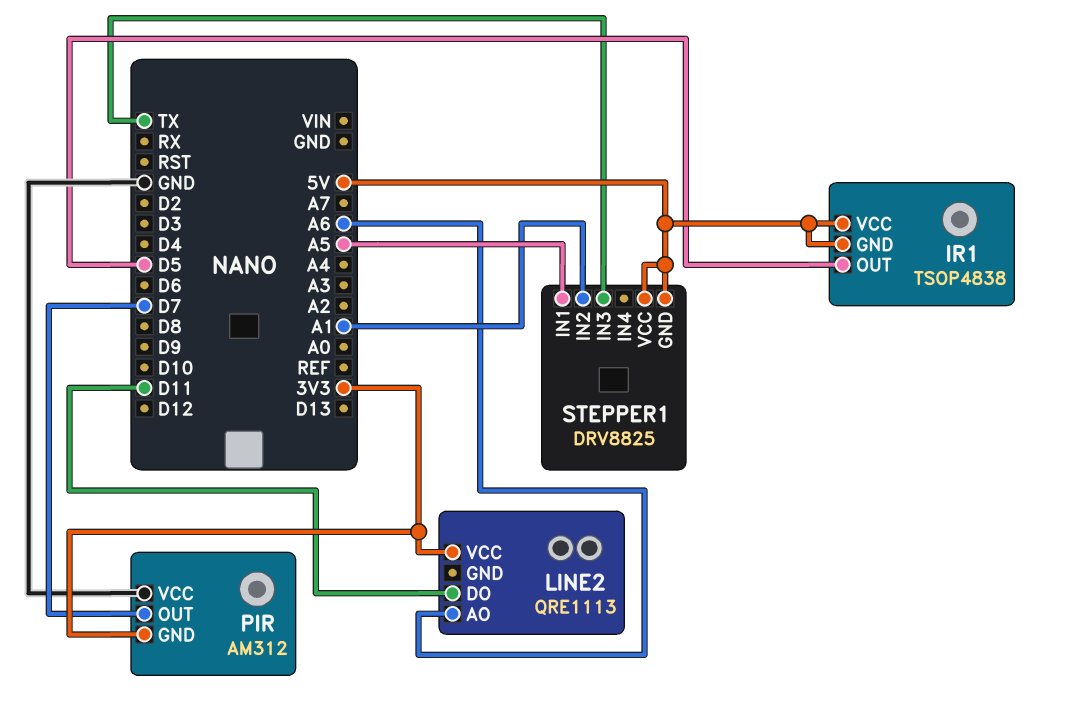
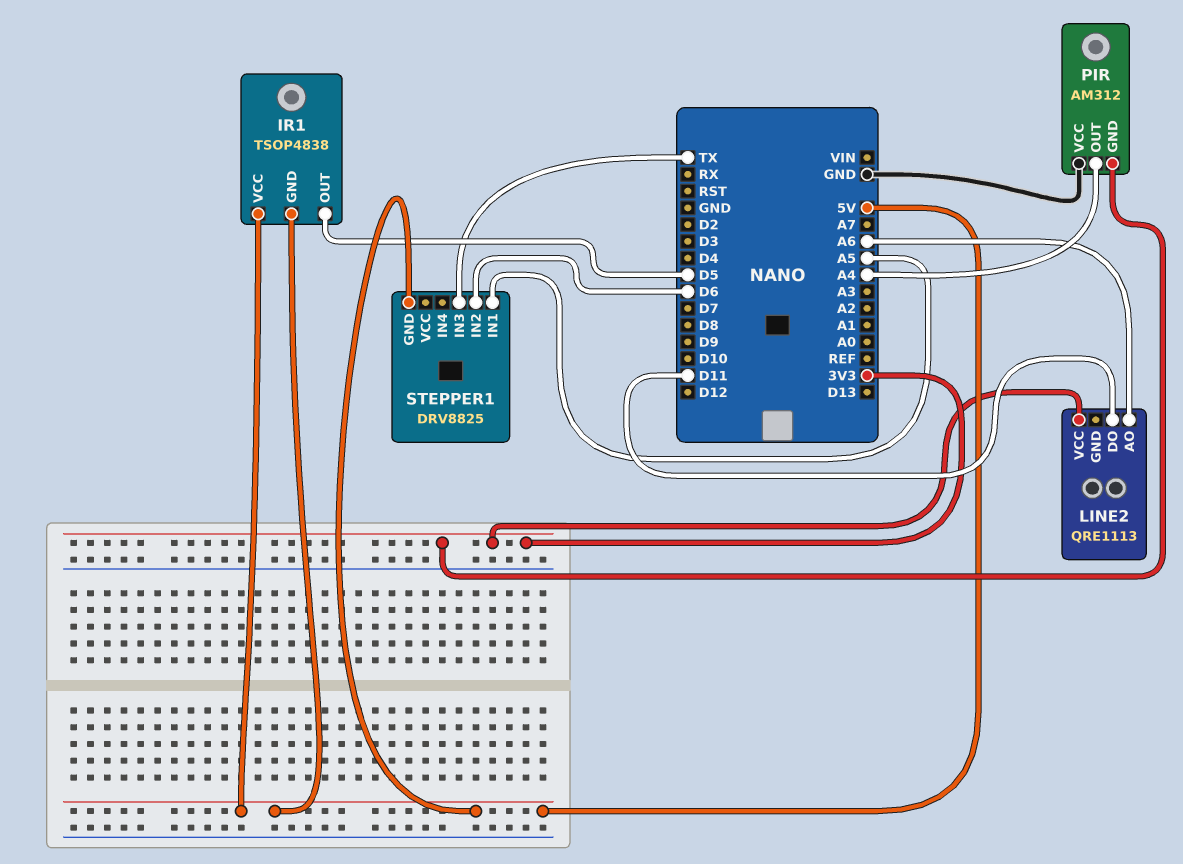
PIR pin OUT: D7 -> A4
STEPPER1 pin IN2: A1 -> D6
STEPPER1 pin VCC: 5V -> none

